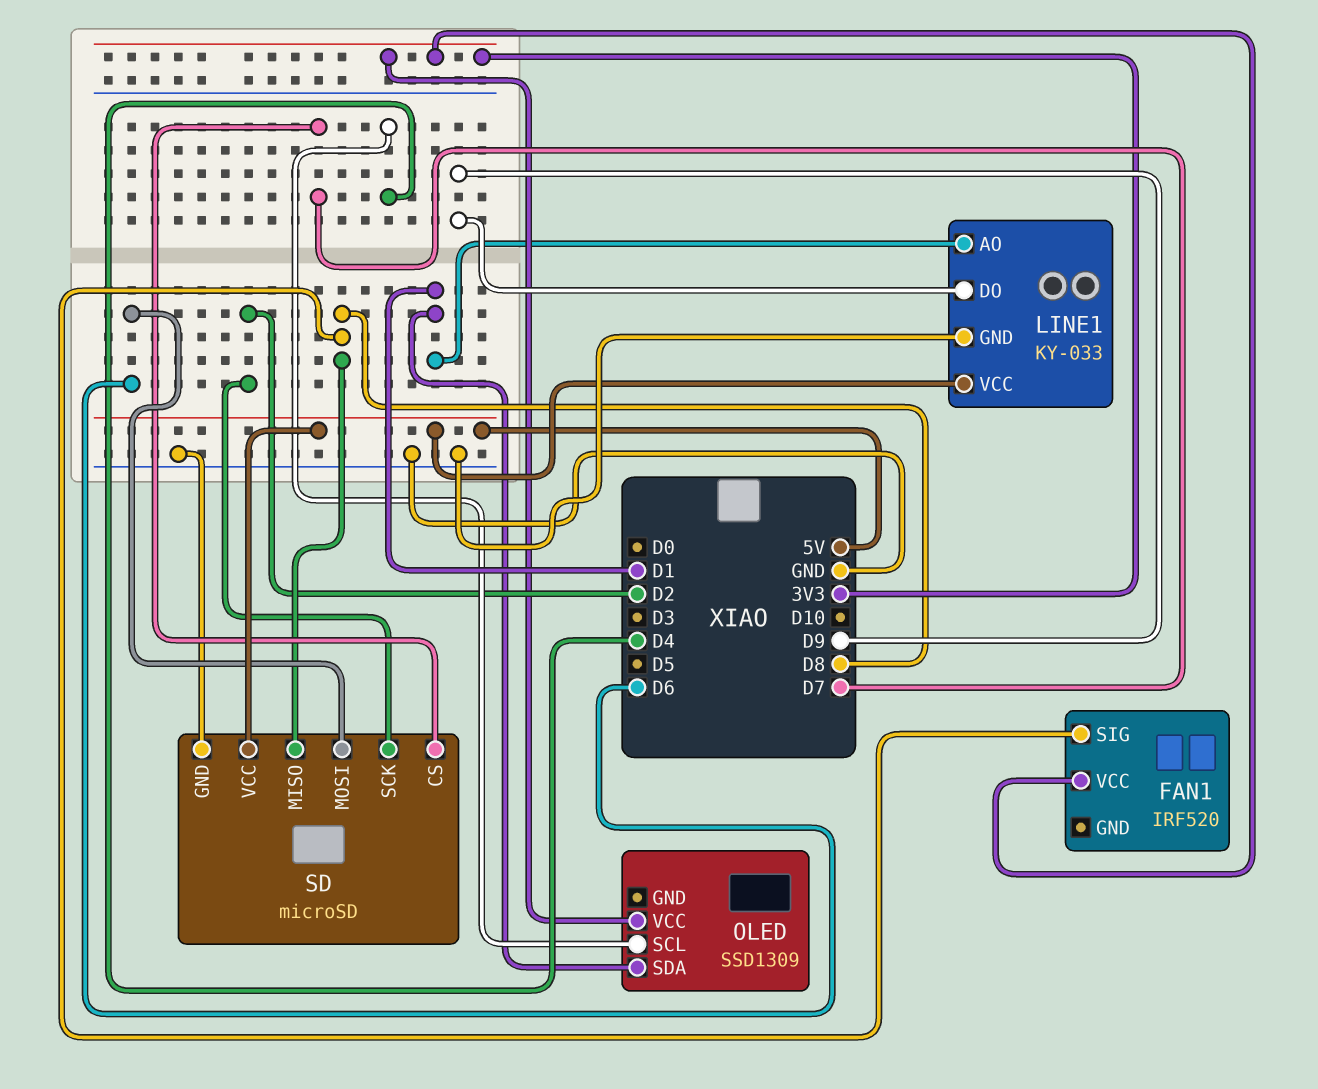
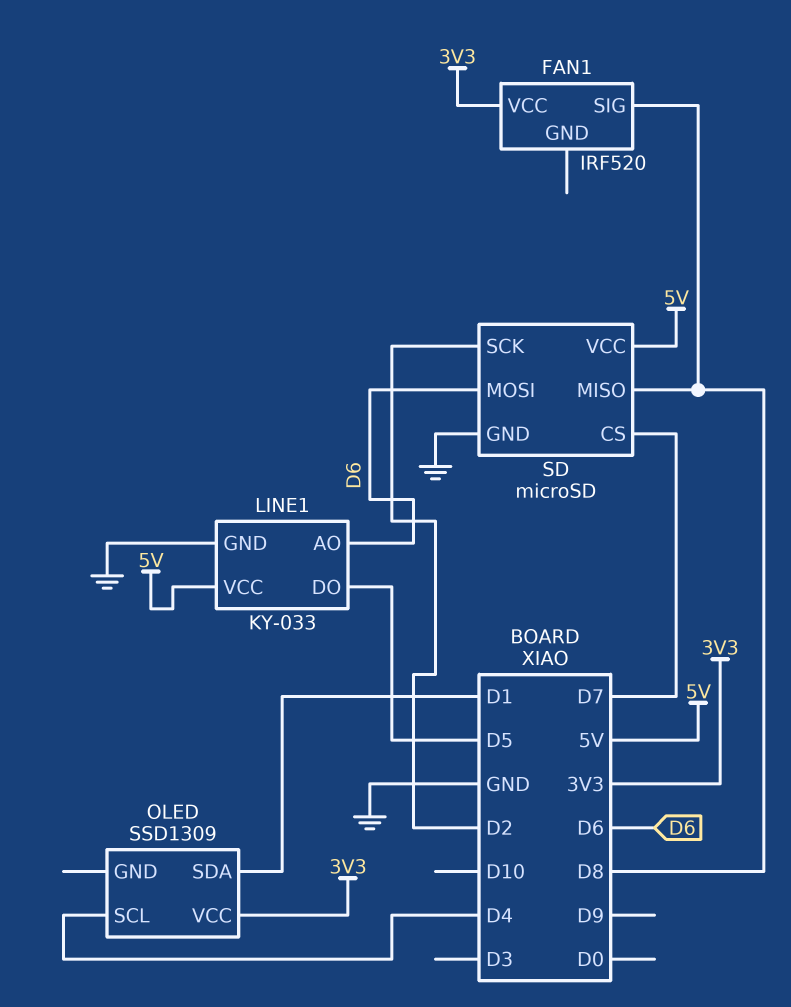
LINE1 pin AO: D1 -> D6
LINE1 pin DO: D9 -> D5

